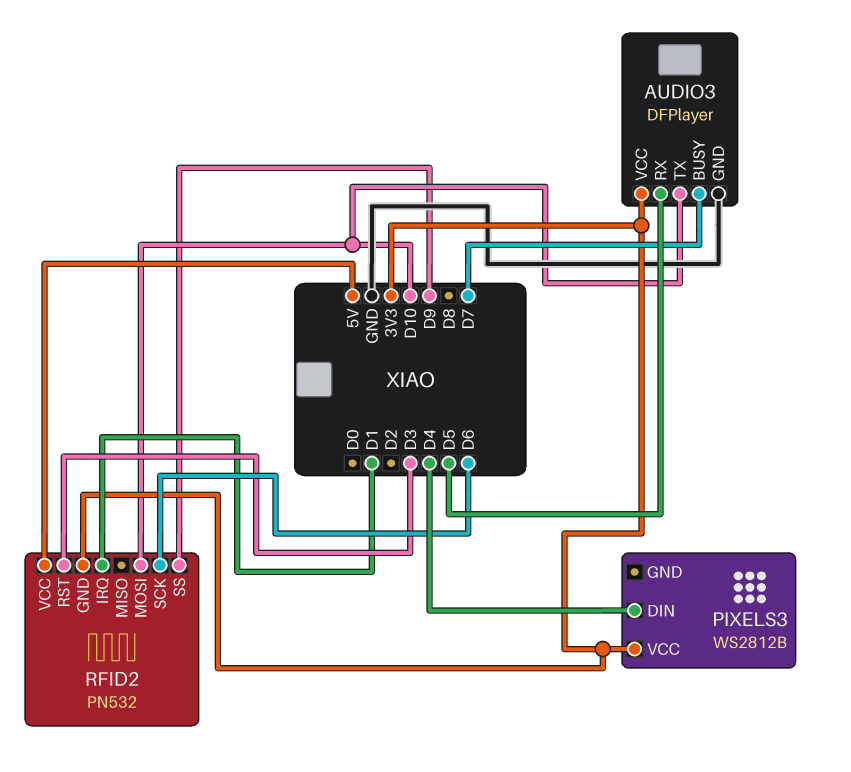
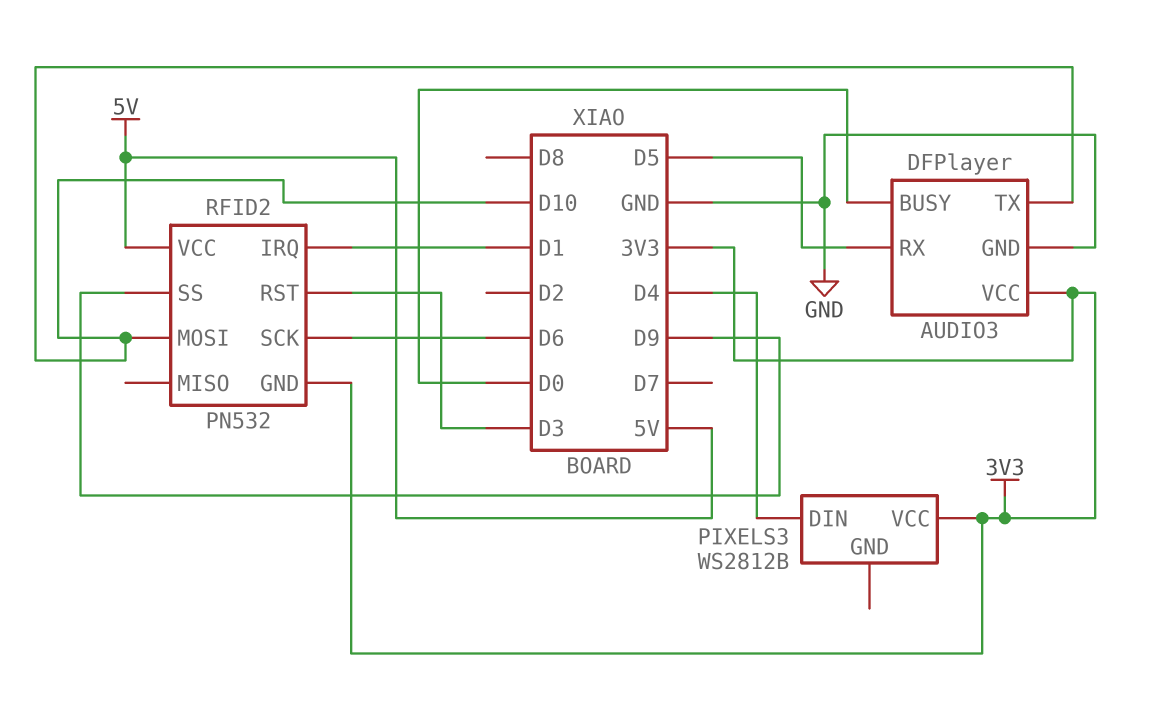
AUDIO3 pin BUSY: D7 -> D0

